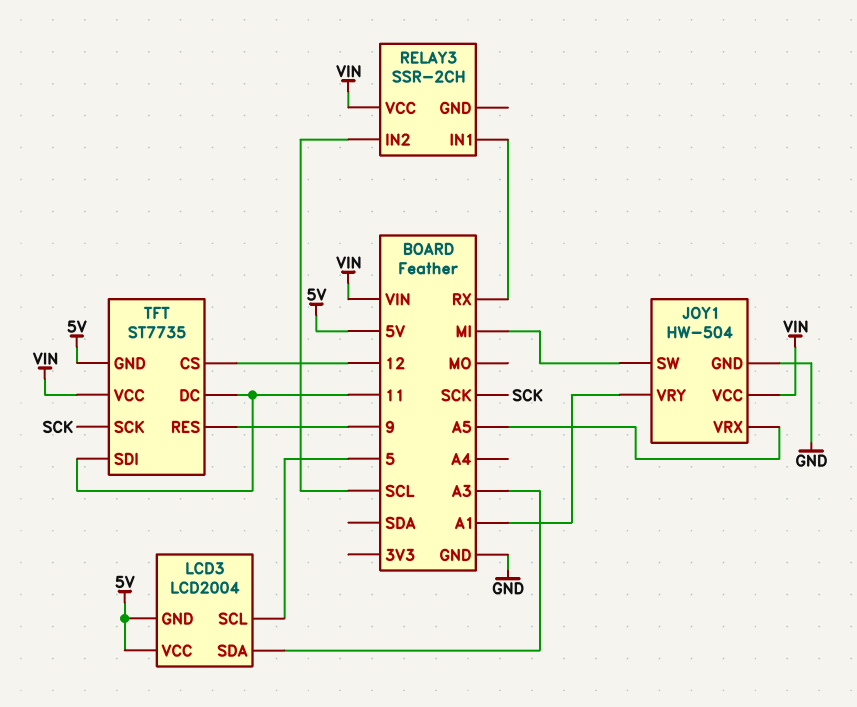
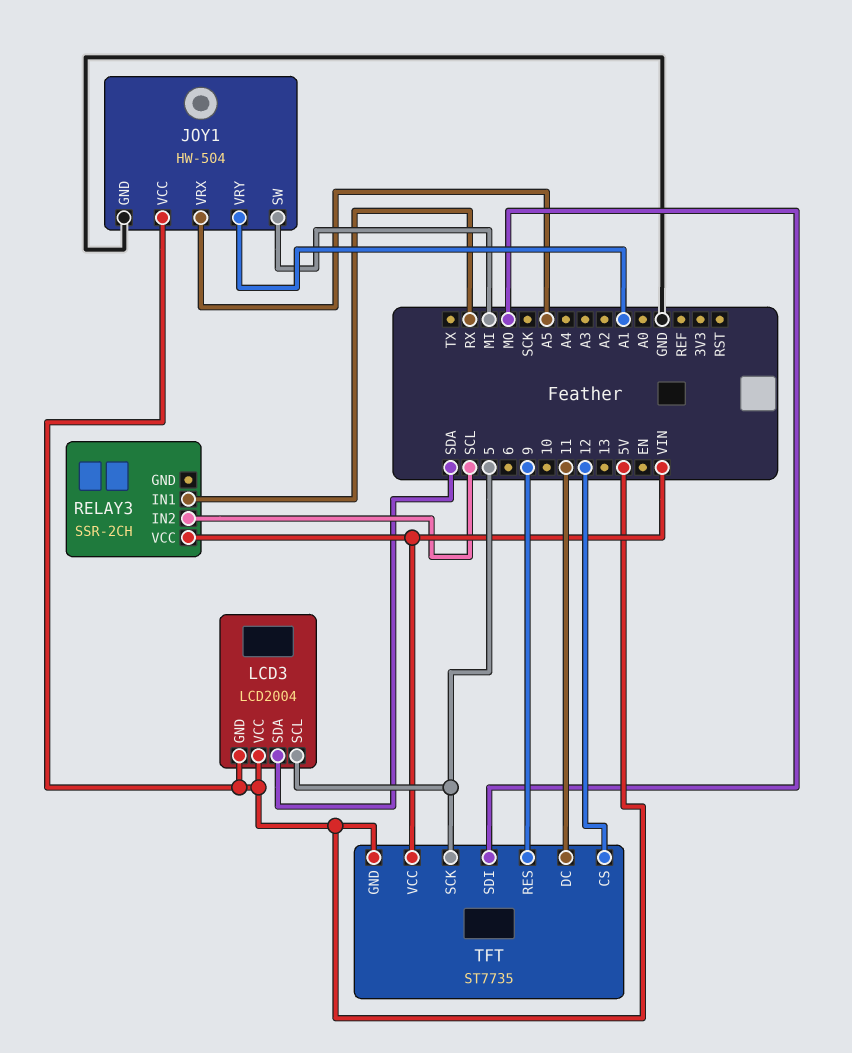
JOY1 pin VCC: VIN -> 5V
LCD3 pin SDA: A3 -> SDA
TFT pin SCK: SCK -> 5
TFT pin SDI: 11 -> MO

